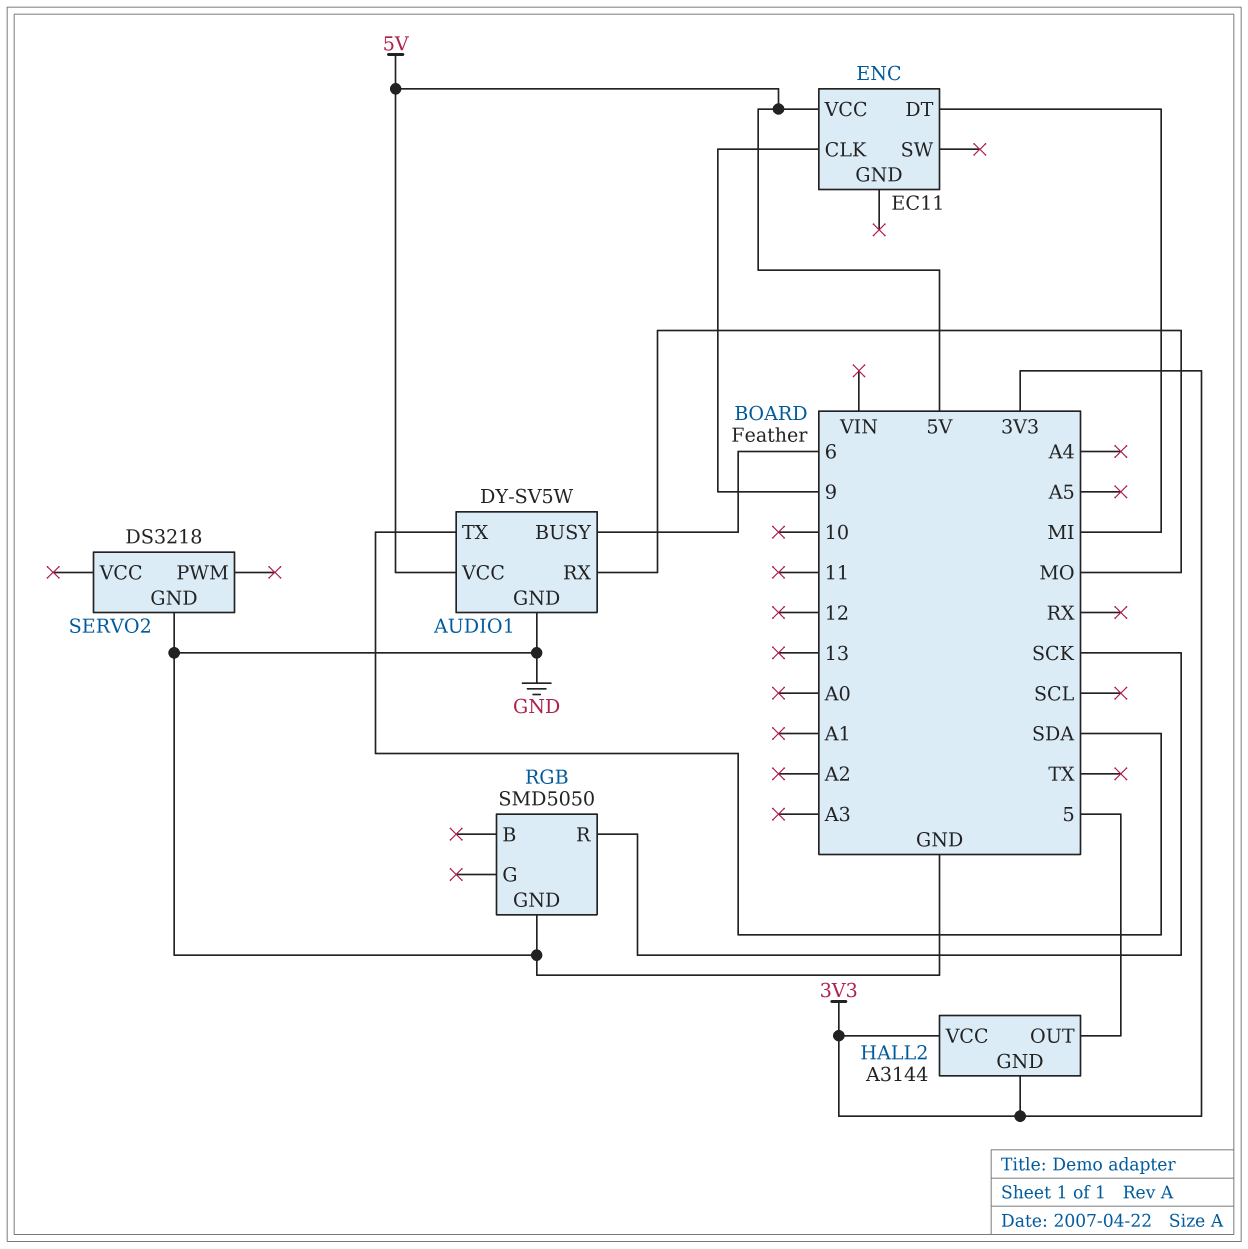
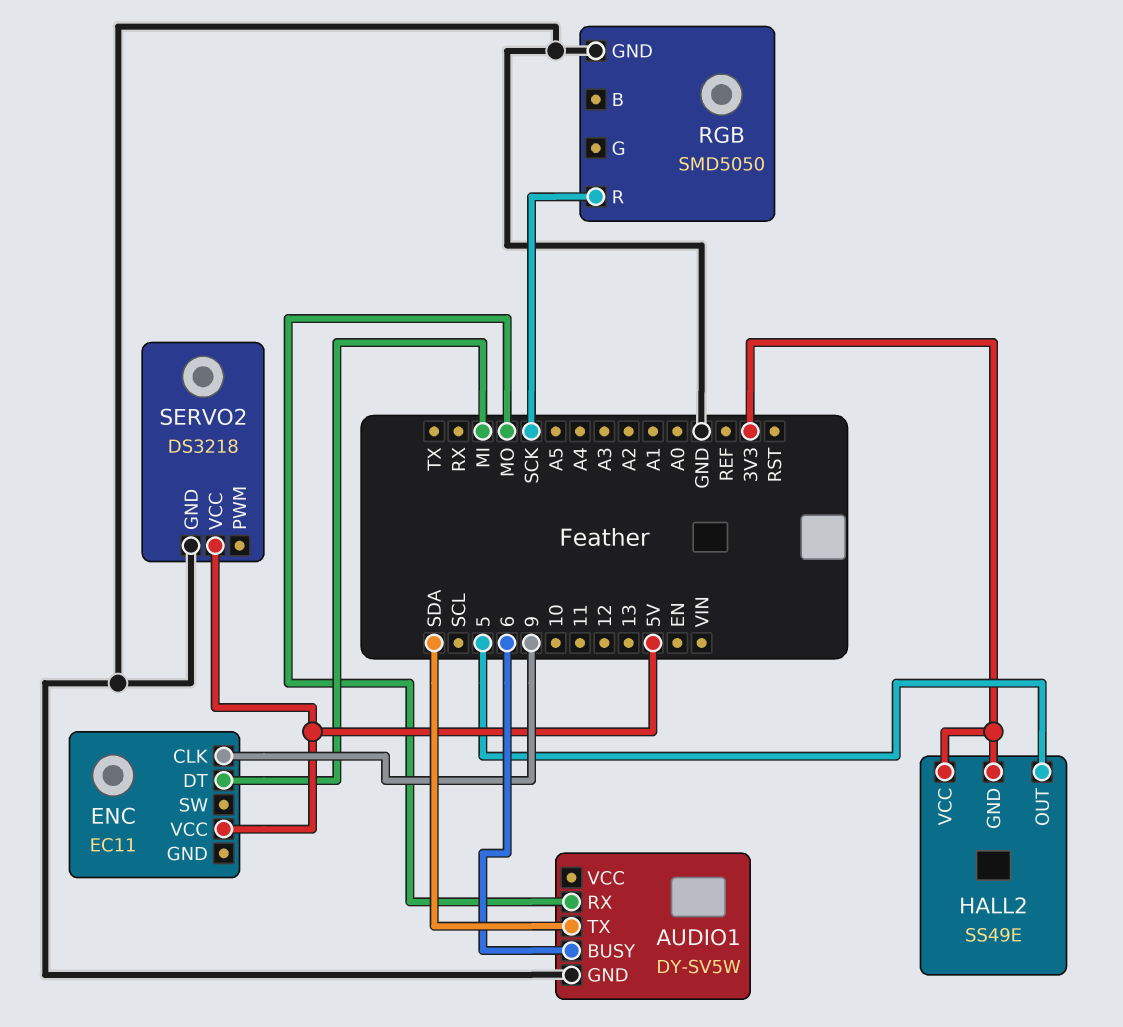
AUDIO1 pin VCC: 5V -> none
HALL2: A3144 -> SS49E
SERVO2 pin VCC: none -> 5V

